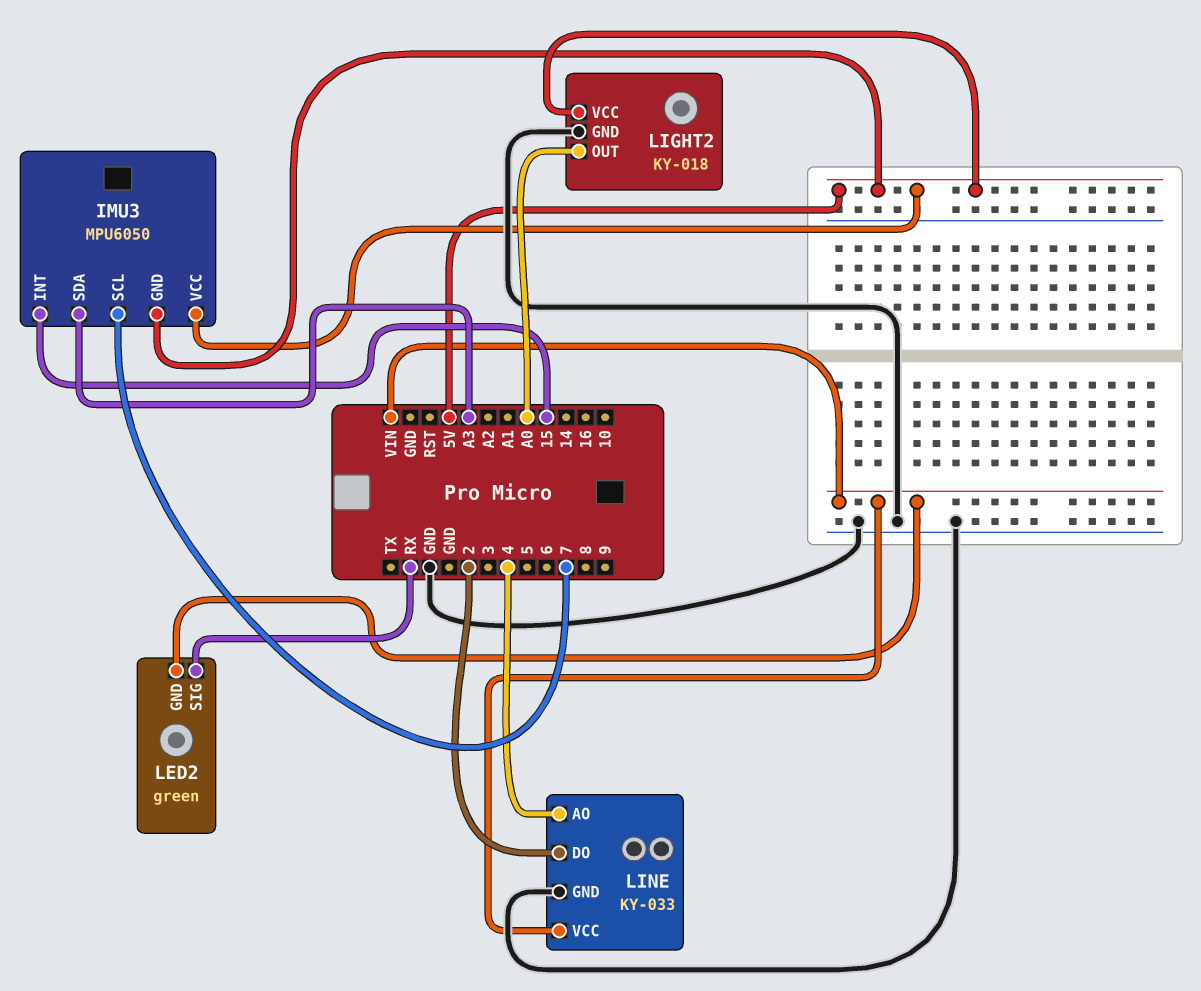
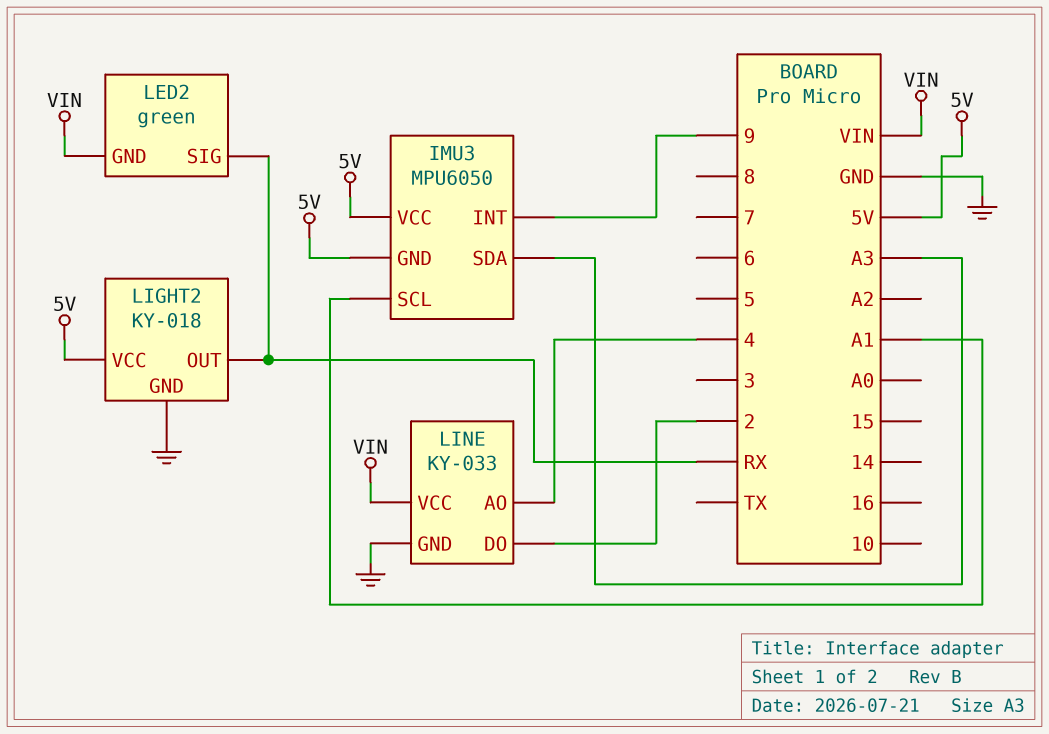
IMU3 pin INT: 15 -> 9
IMU3 pin SCL: 7 -> A1
LIGHT2 pin OUT: A0 -> RX

